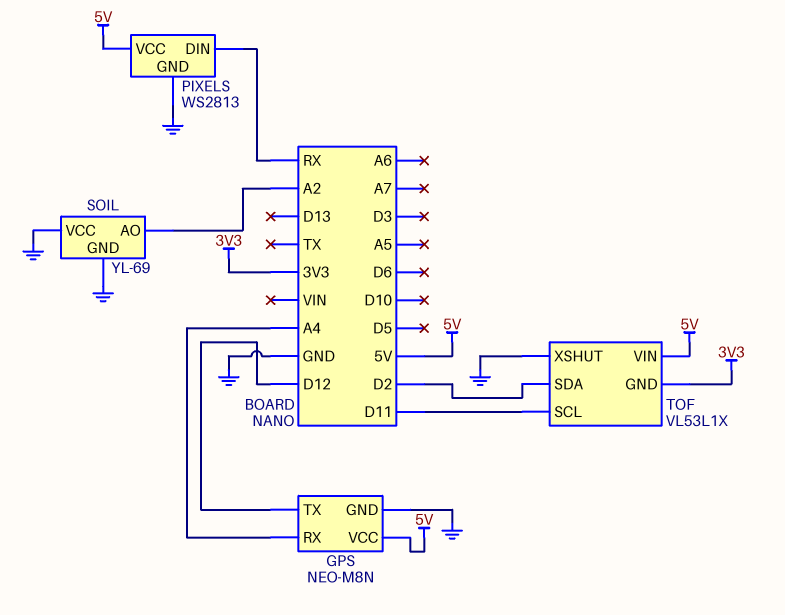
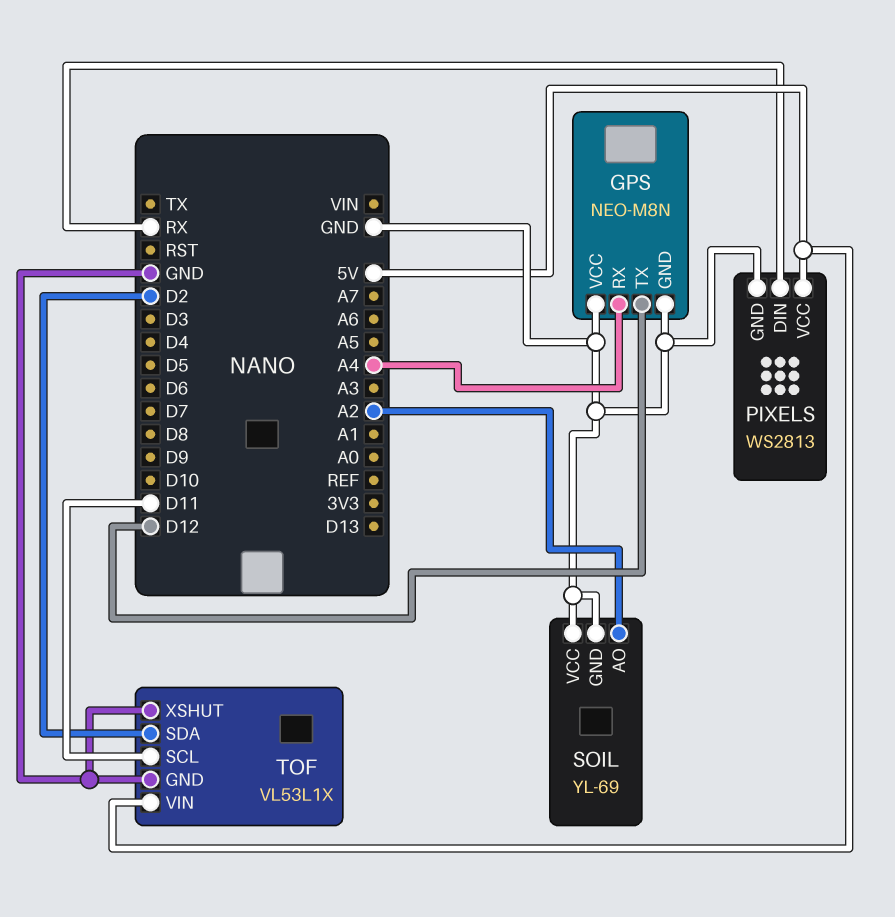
GPS pin VCC: 5V -> GND
TOF pin GND: 3V3 -> GND

